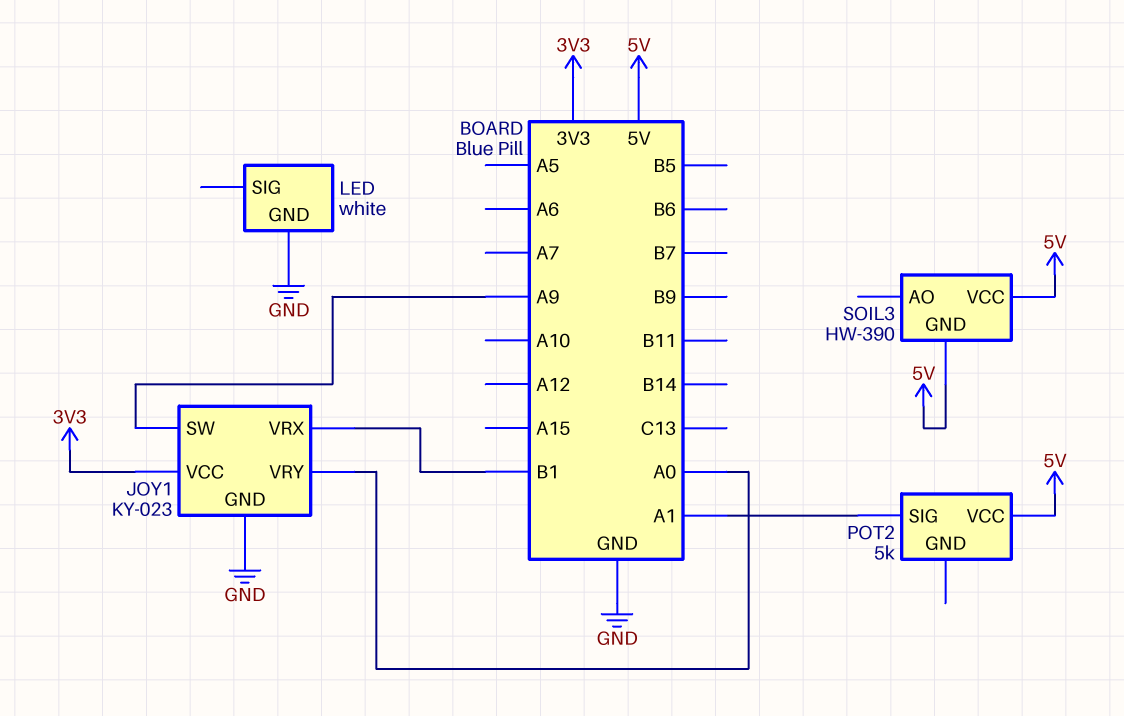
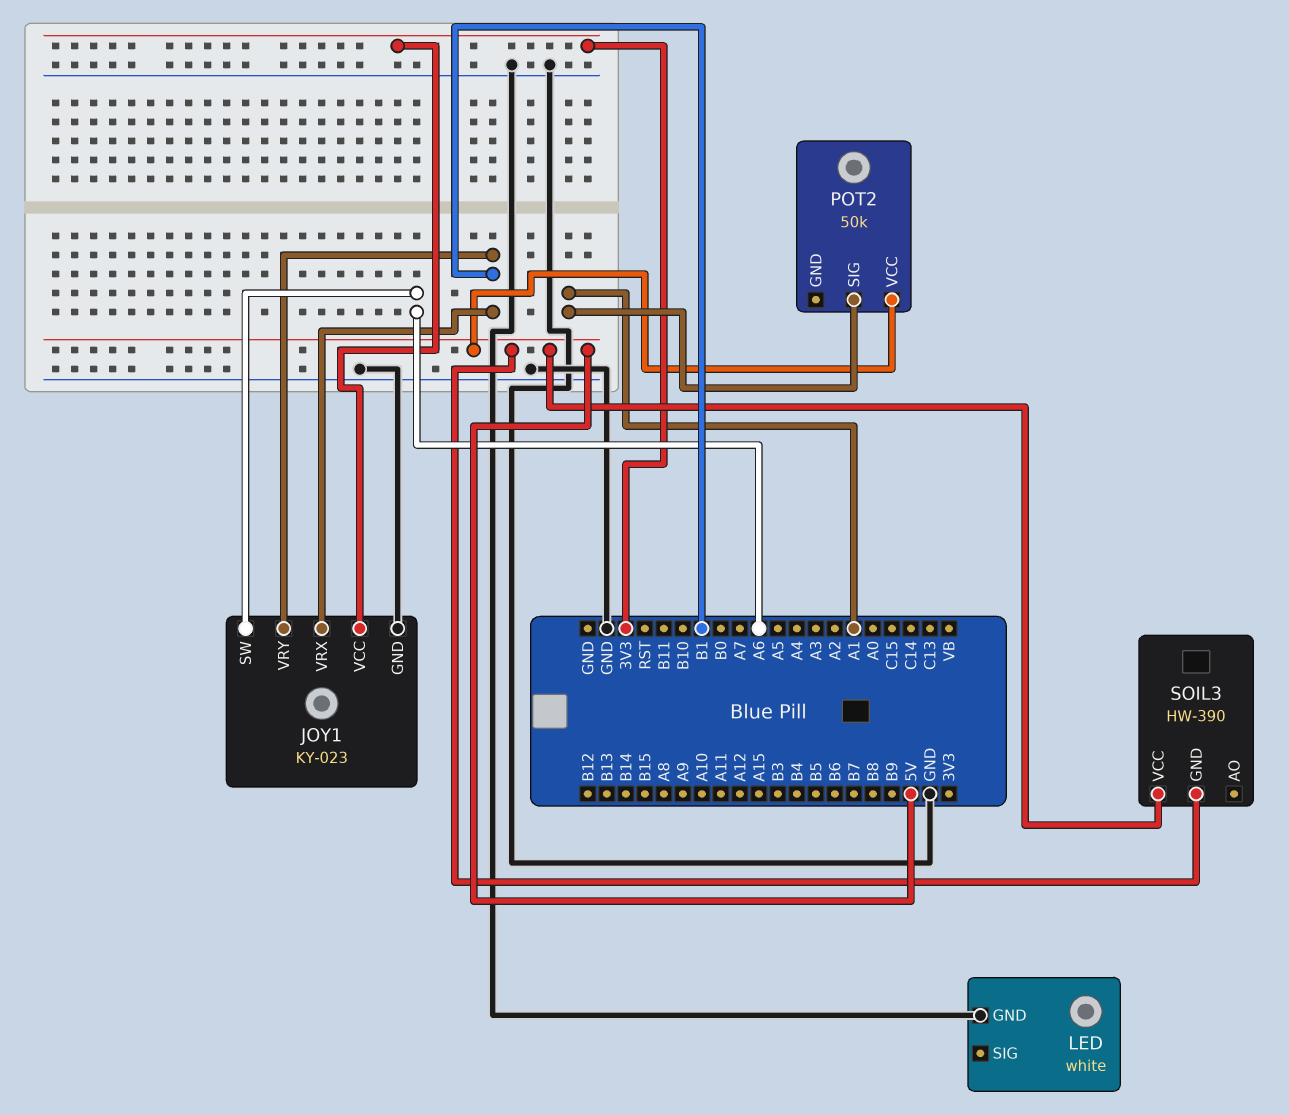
JOY1 pin SW: A9 -> A6
JOY1 pin VRY: A0 -> B1
POT2: 5k -> 50k

